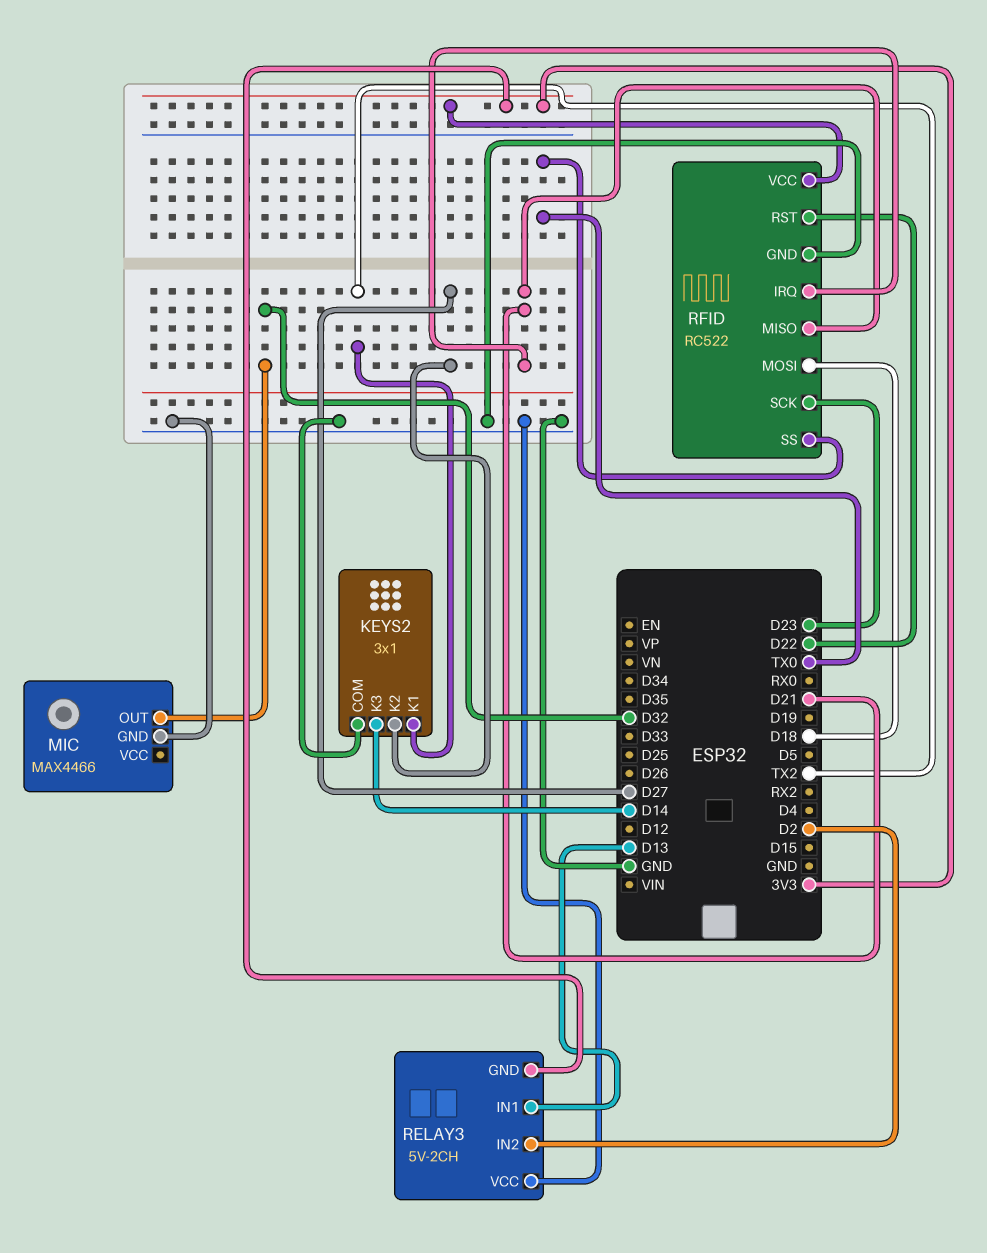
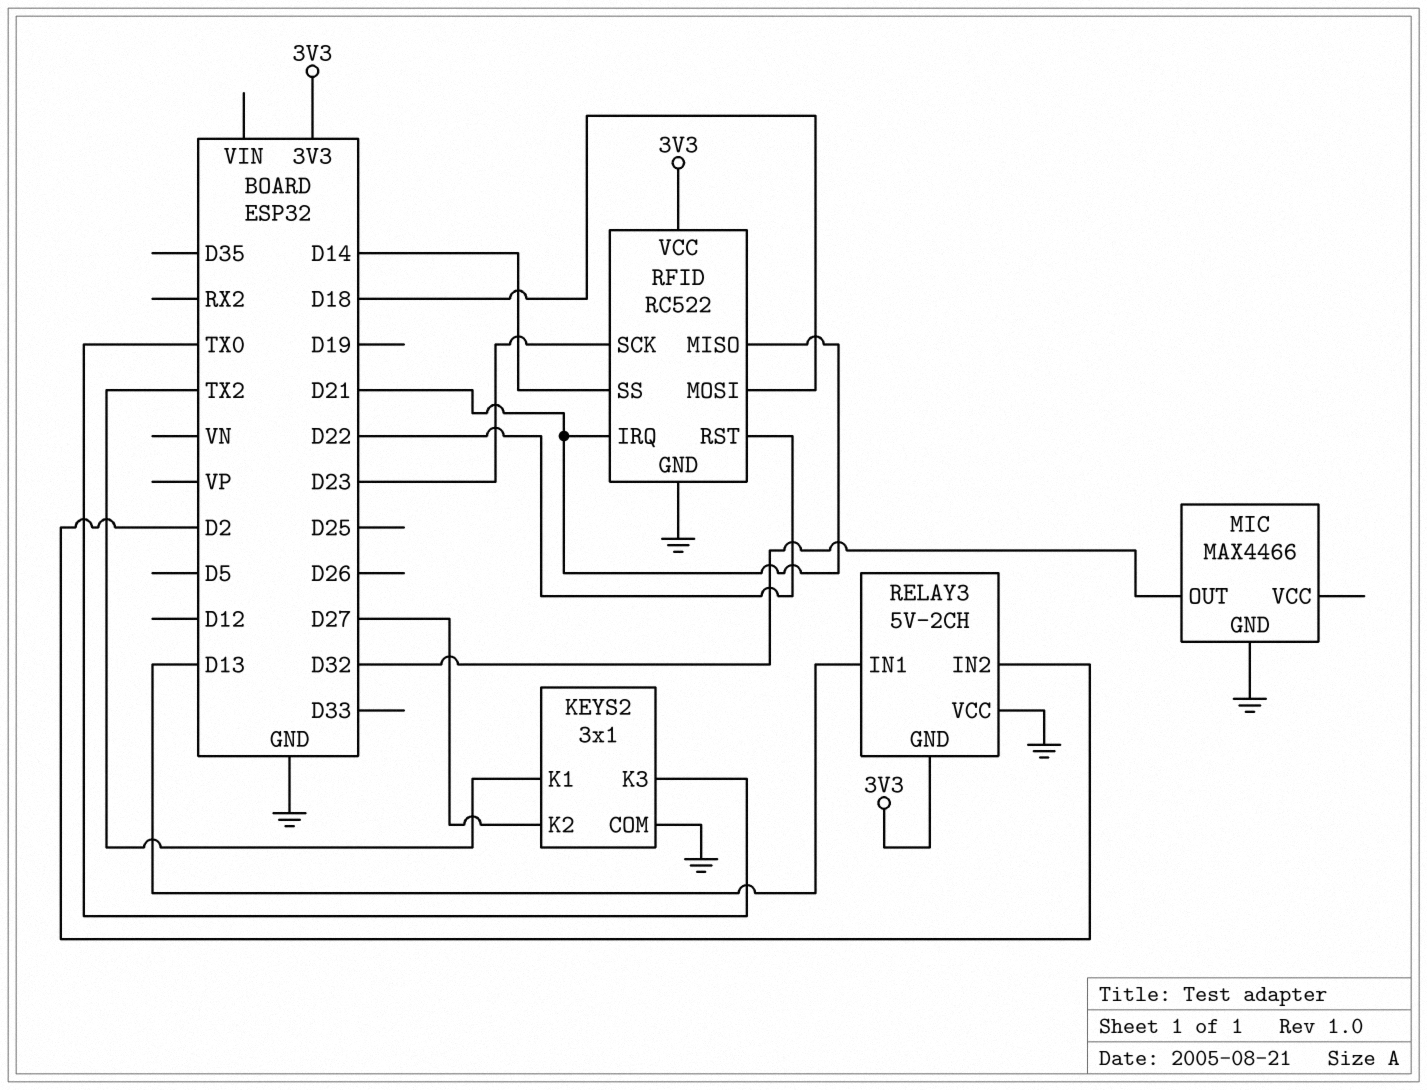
KEYS2 pin K3: D14 -> TX0
RFID pin SS: TX0 -> D14

